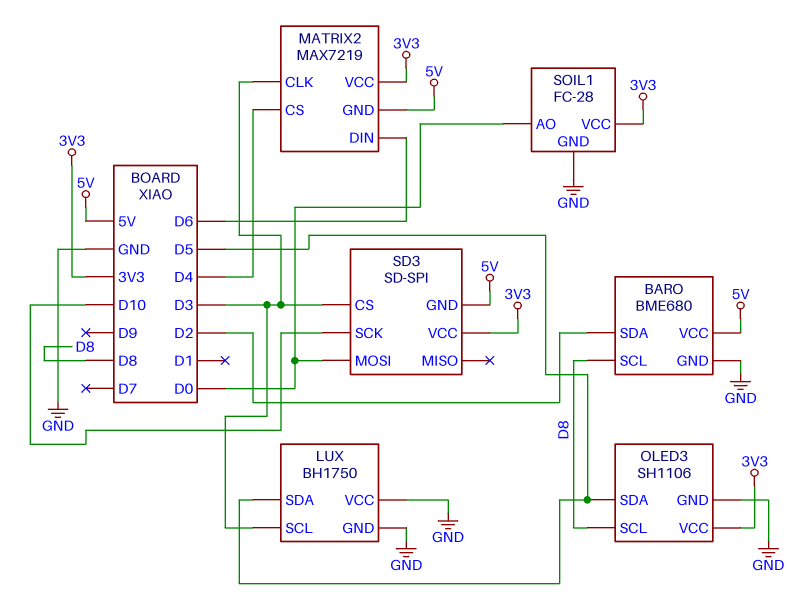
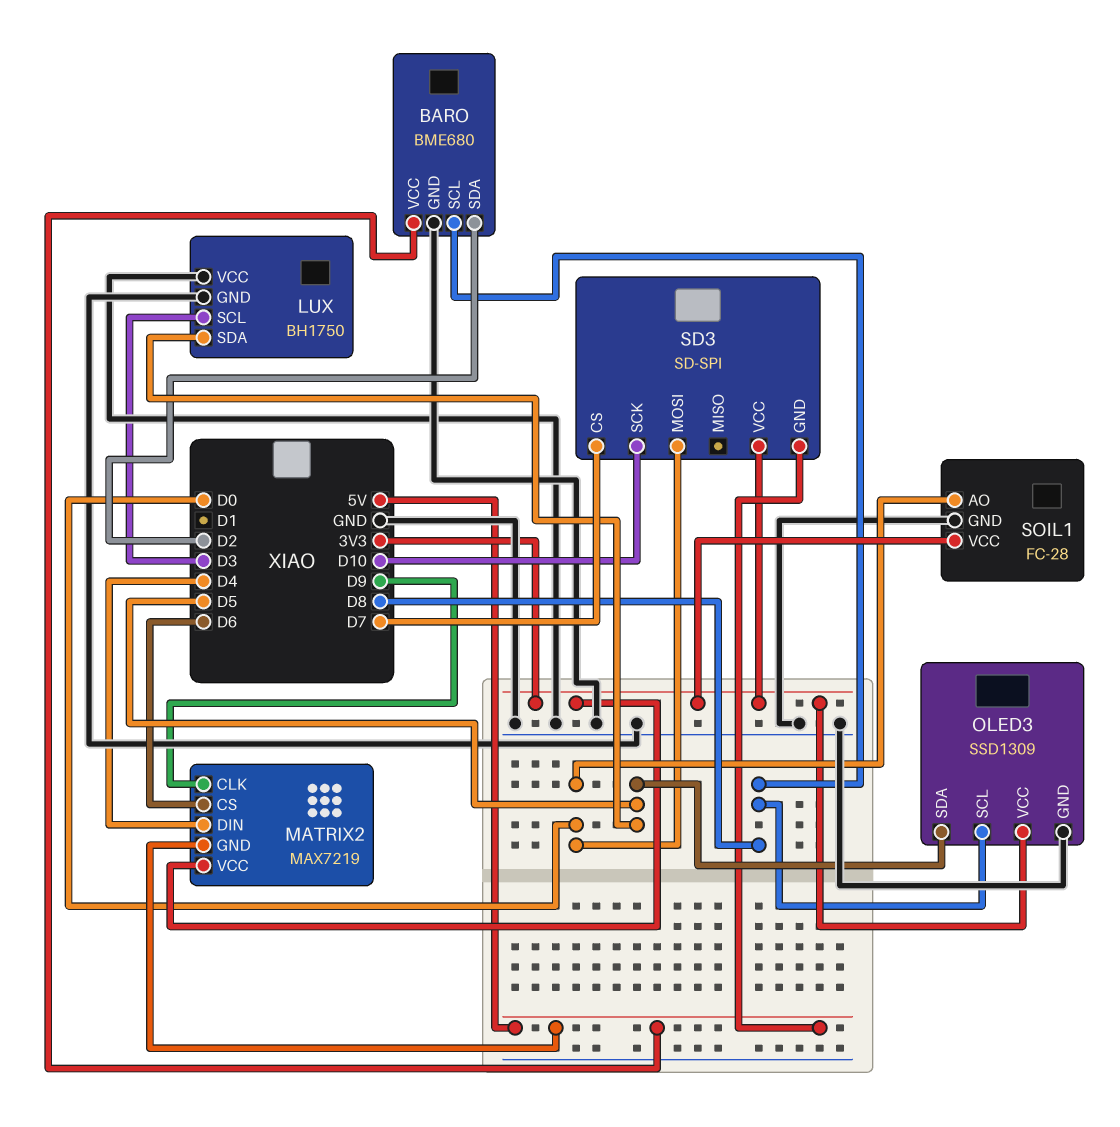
MATRIX2 pin CLK: D3 -> D9
MATRIX2 pin CS: D4 -> D6
MATRIX2 pin DIN: D6 -> D4
OLED3: SH1106 -> SSD1309
SD3 pin CS: D3 -> D7

